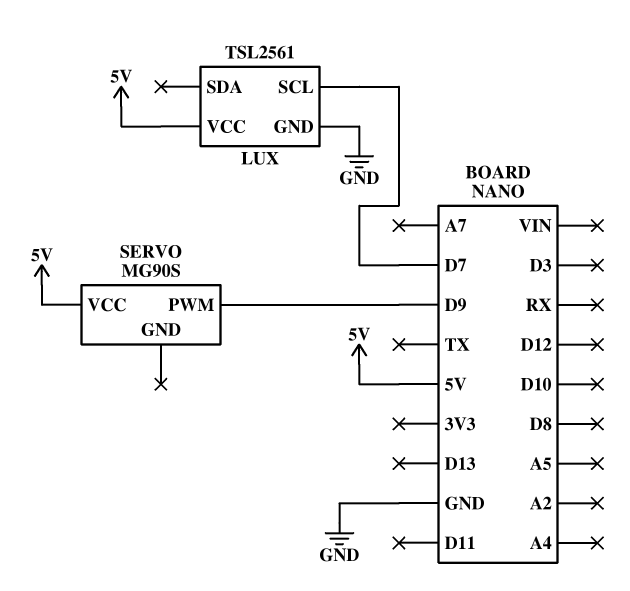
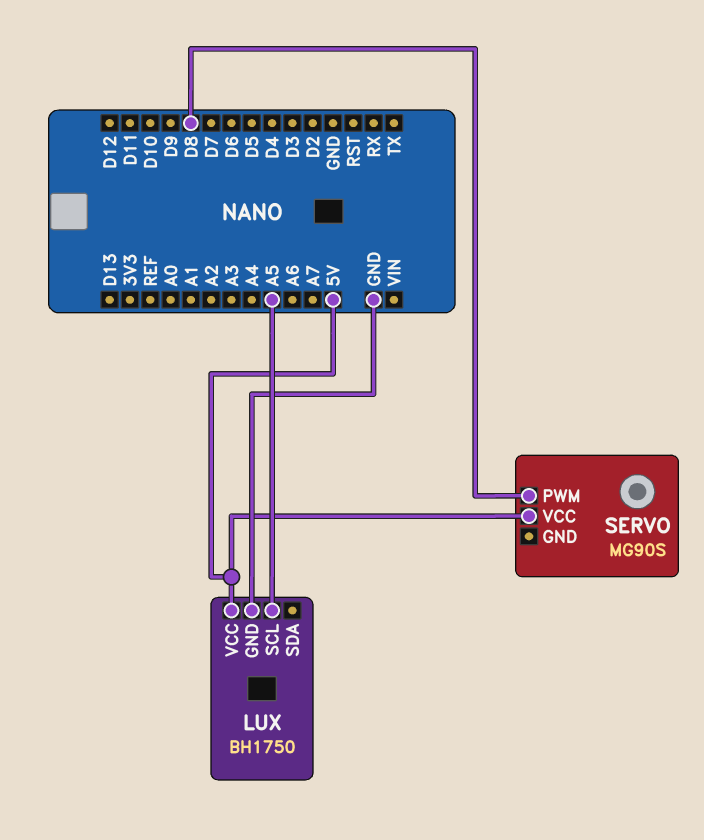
LUX: TSL2561 -> BH1750
LUX pin SCL: D7 -> A5
SERVO pin PWM: D9 -> D8

